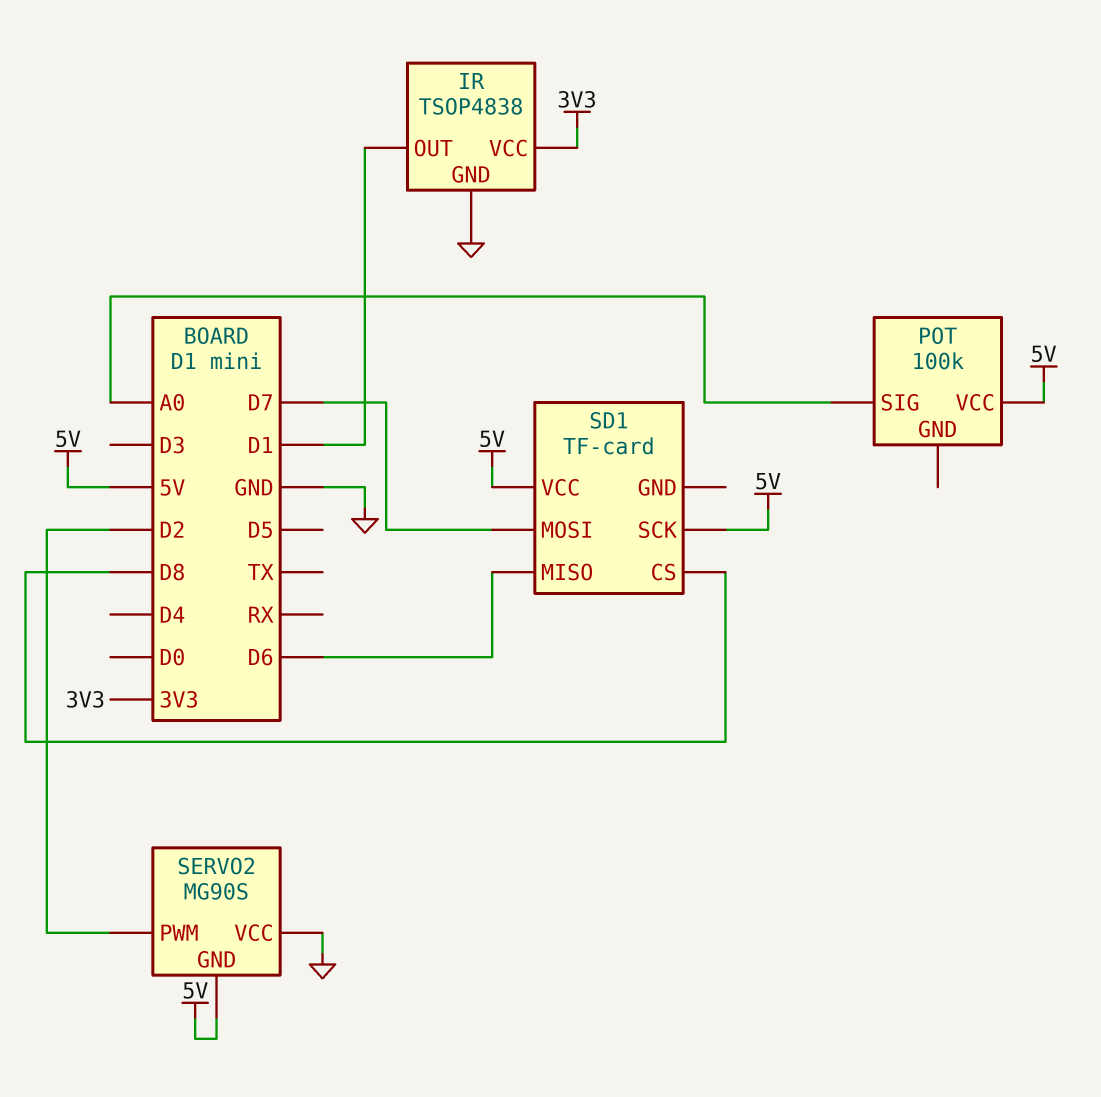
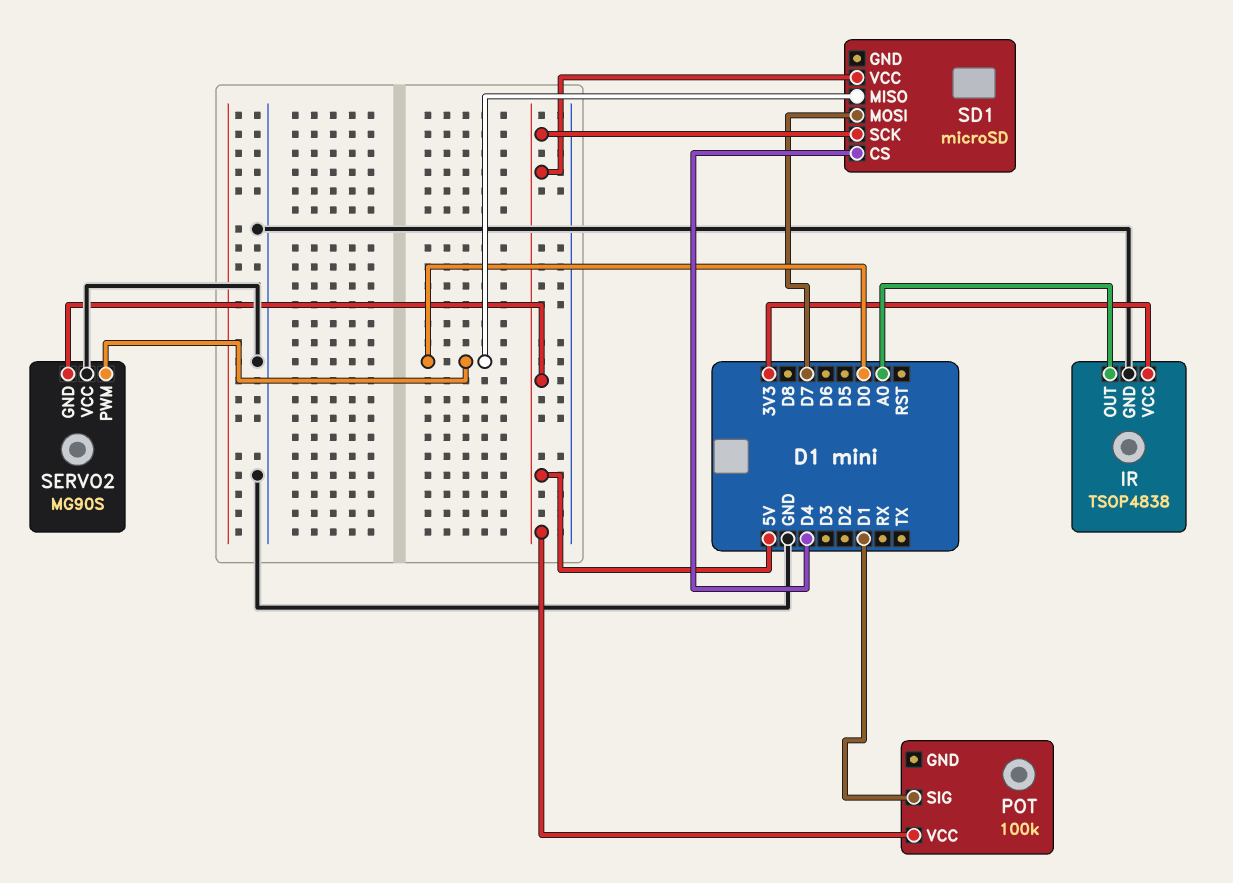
IR pin OUT: D1 -> A0
POT pin SIG: A0 -> D1
SD1: TF-card -> microSD
SD1 pin CS: D8 -> D4
SD1 pin MISO: D6 -> D0
SERVO2 pin PWM: D2 -> D0

